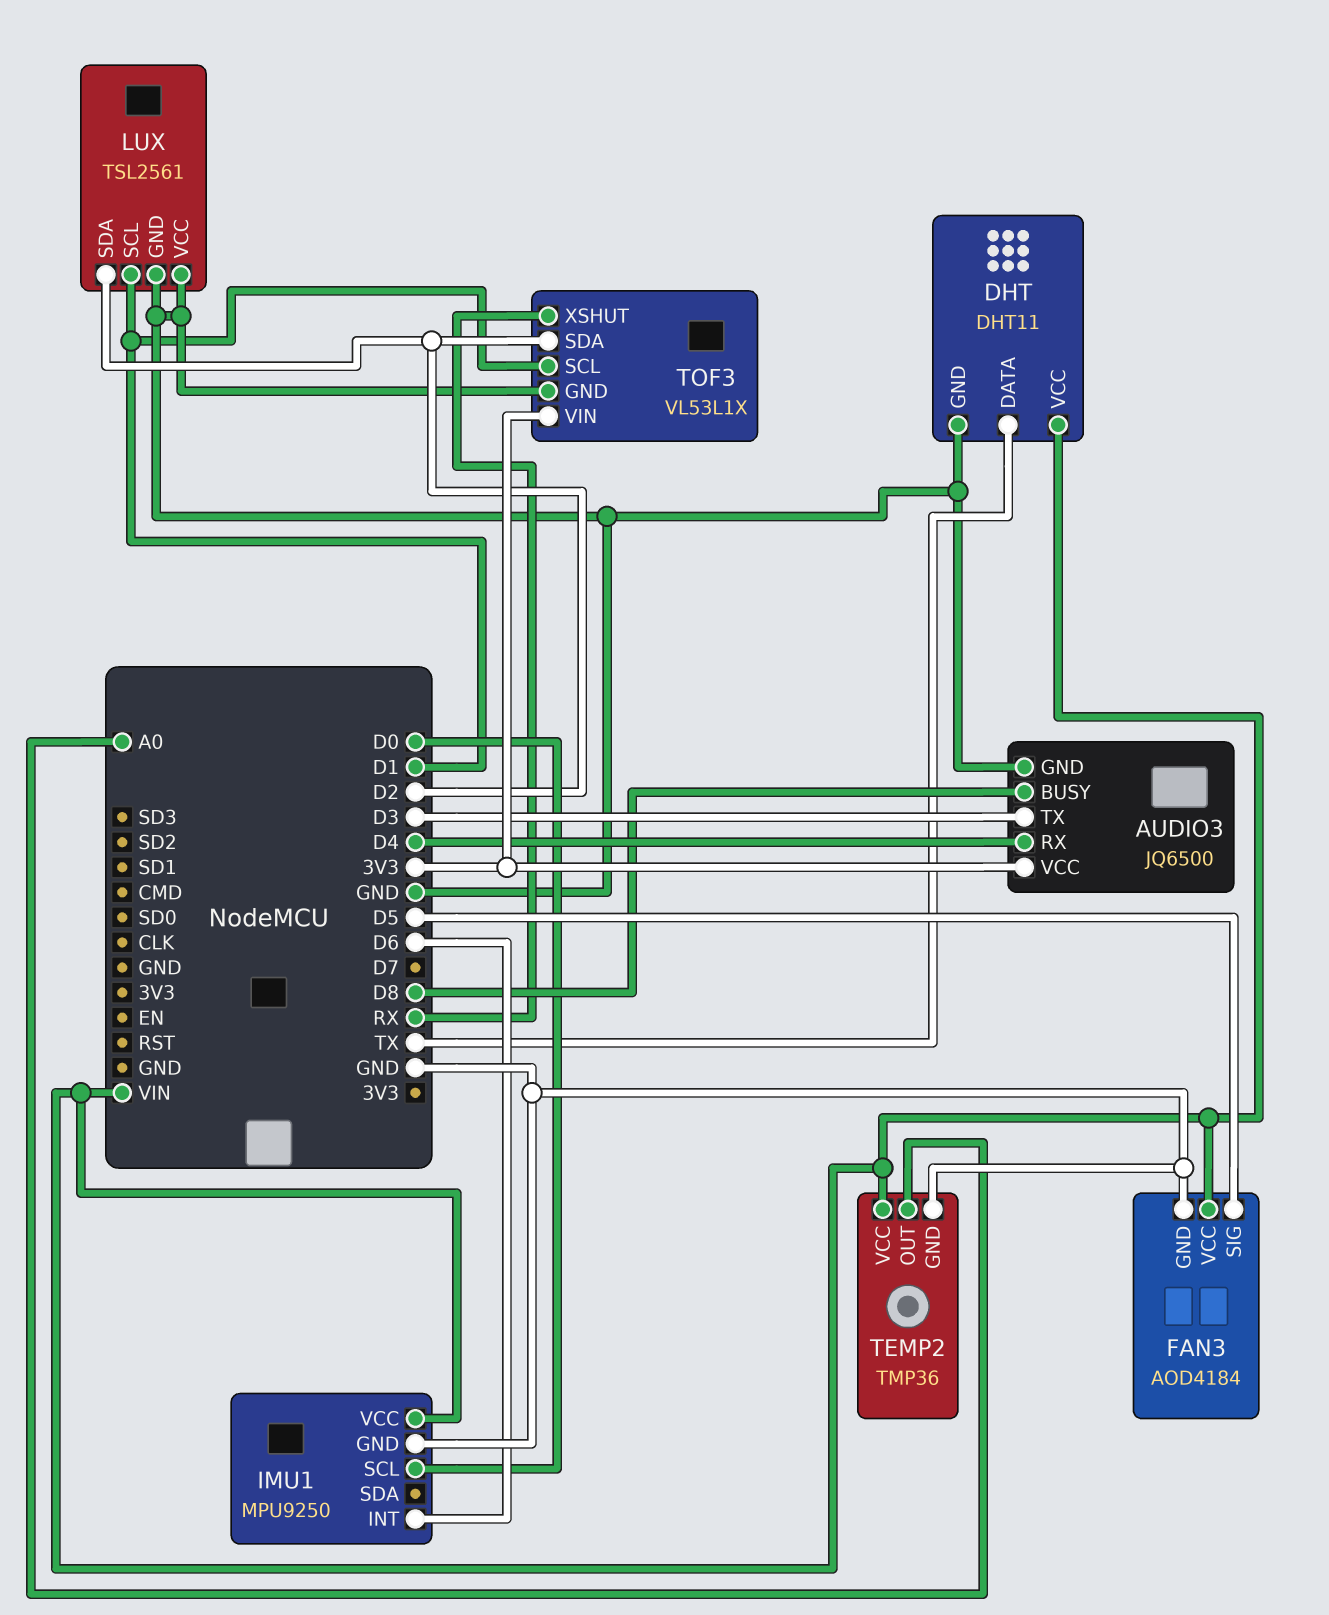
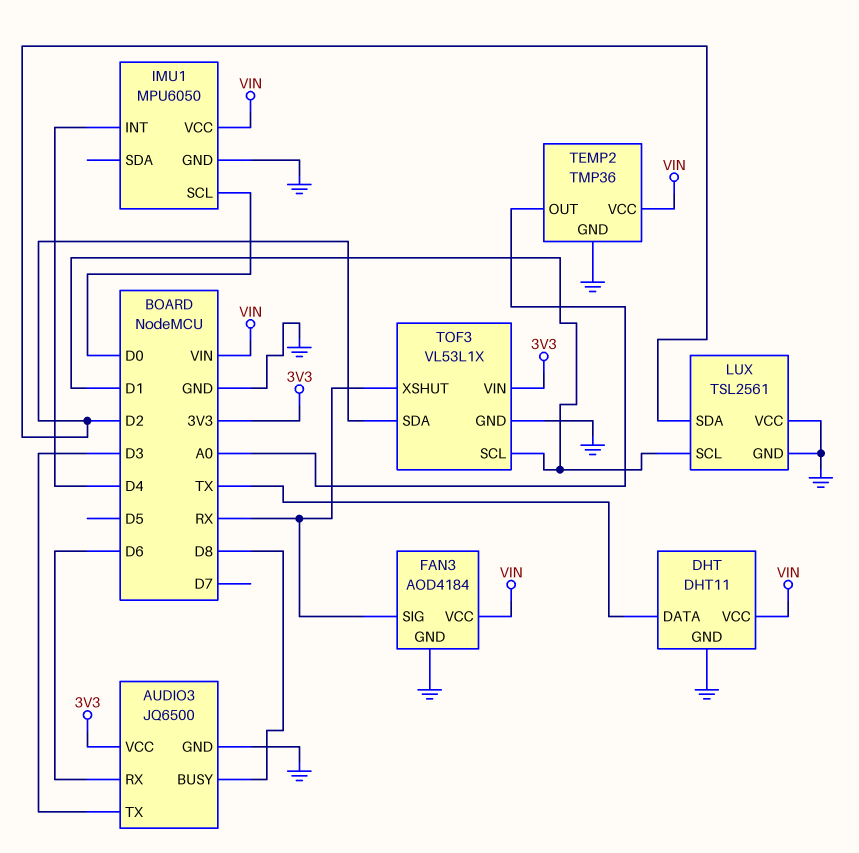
AUDIO3 pin RX: D4 -> D6
FAN3 pin SIG: D5 -> RX
IMU1: MPU9250 -> MPU6050
IMU1 pin INT: D6 -> D4

